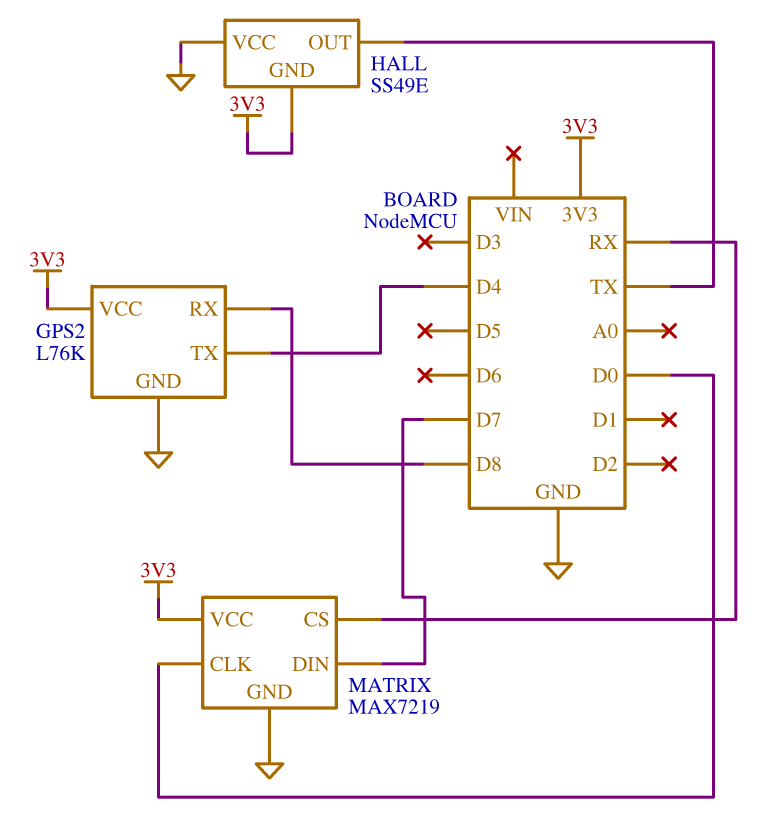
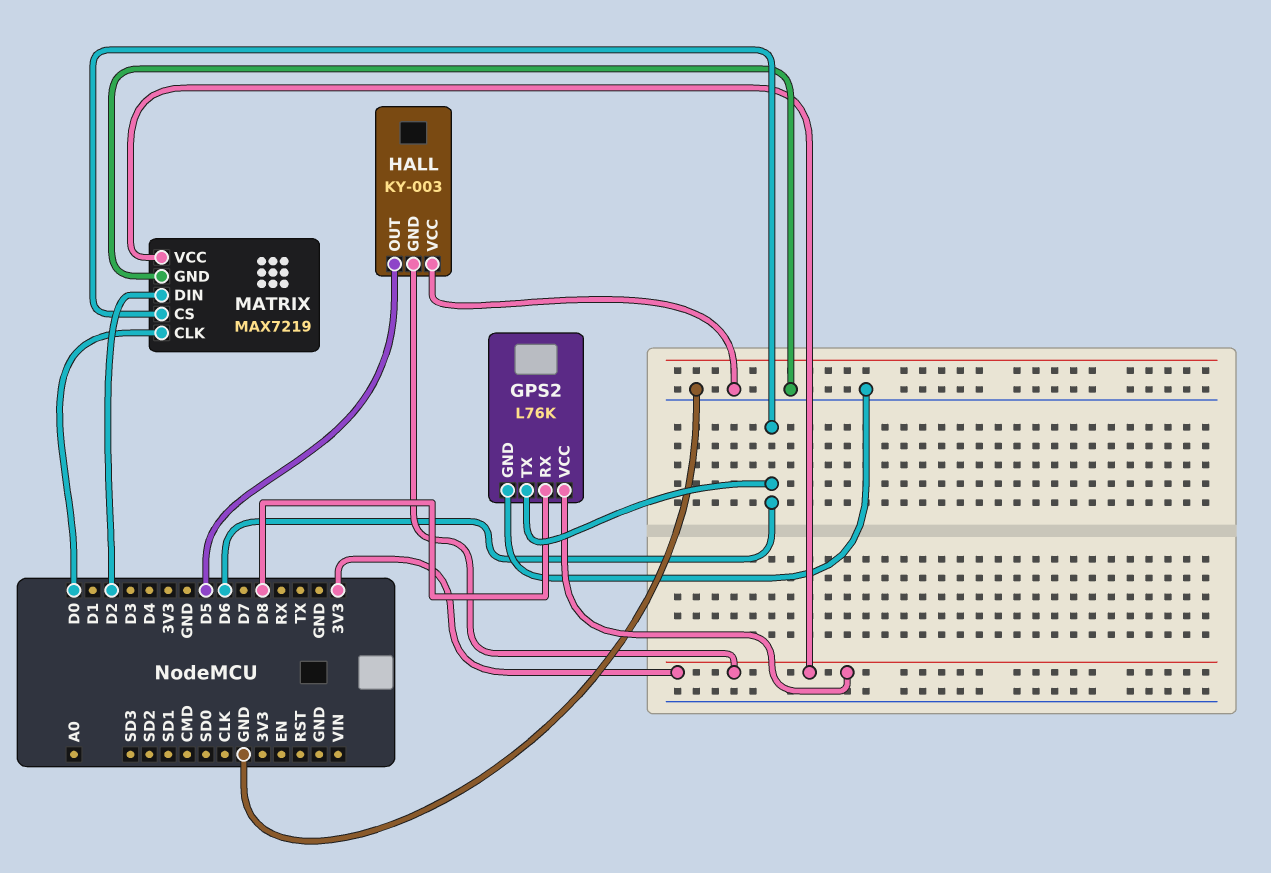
GPS2 pin TX: D4 -> D6
HALL: SS49E -> KY-003
HALL pin OUT: TX -> D5
MATRIX pin CS: RX -> D6
MATRIX pin DIN: D7 -> D2

